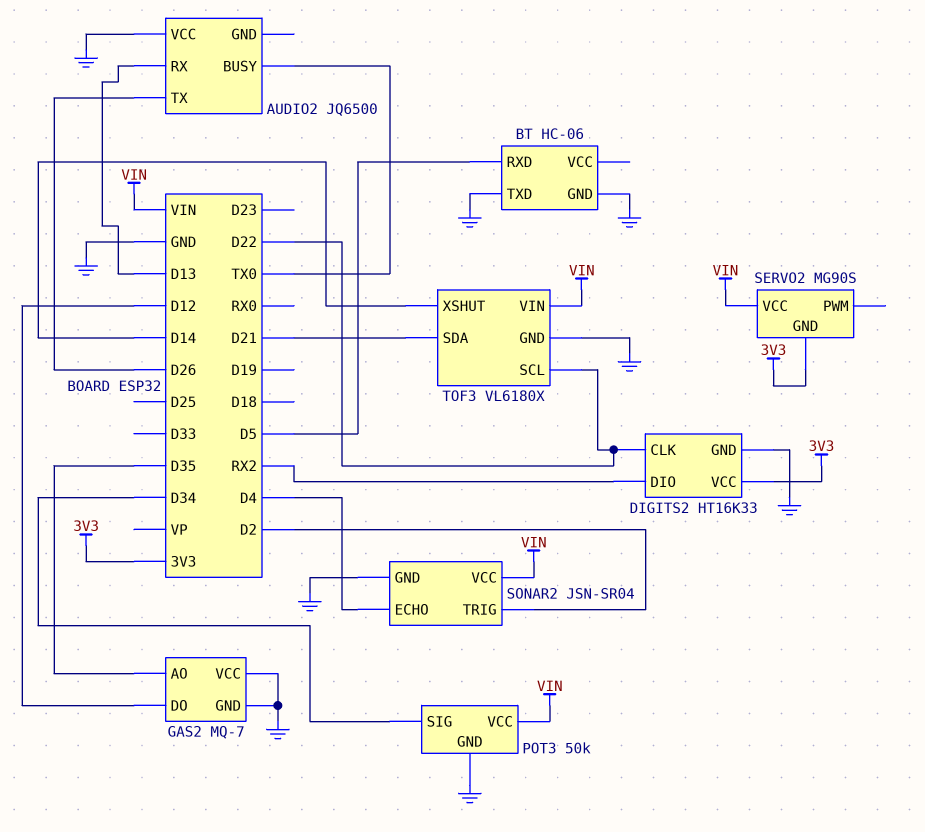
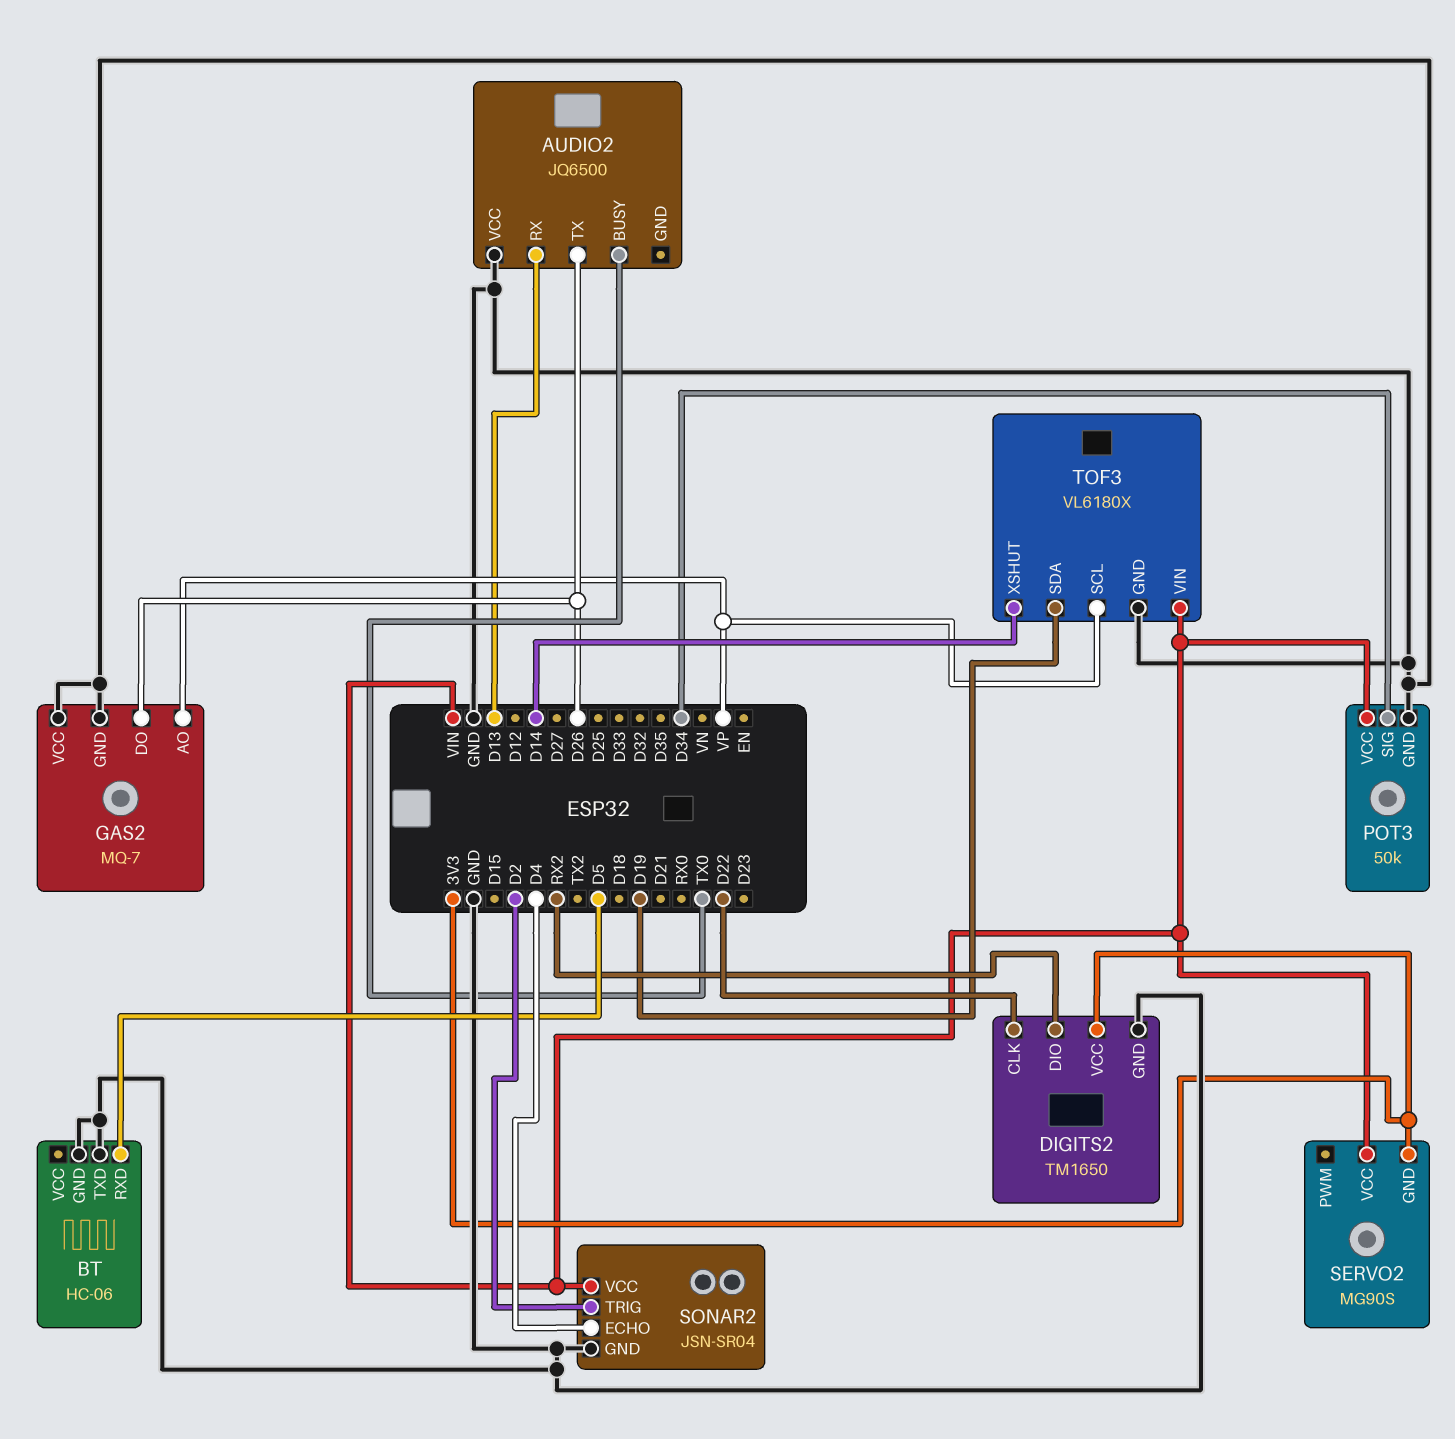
DIGITS2: HT16K33 -> TM1650
GAS2 pin AO: D35 -> VP
GAS2 pin DO: D12 -> D26
TOF3 pin SCL: D22 -> VP
TOF3 pin SDA: D21 -> D19

